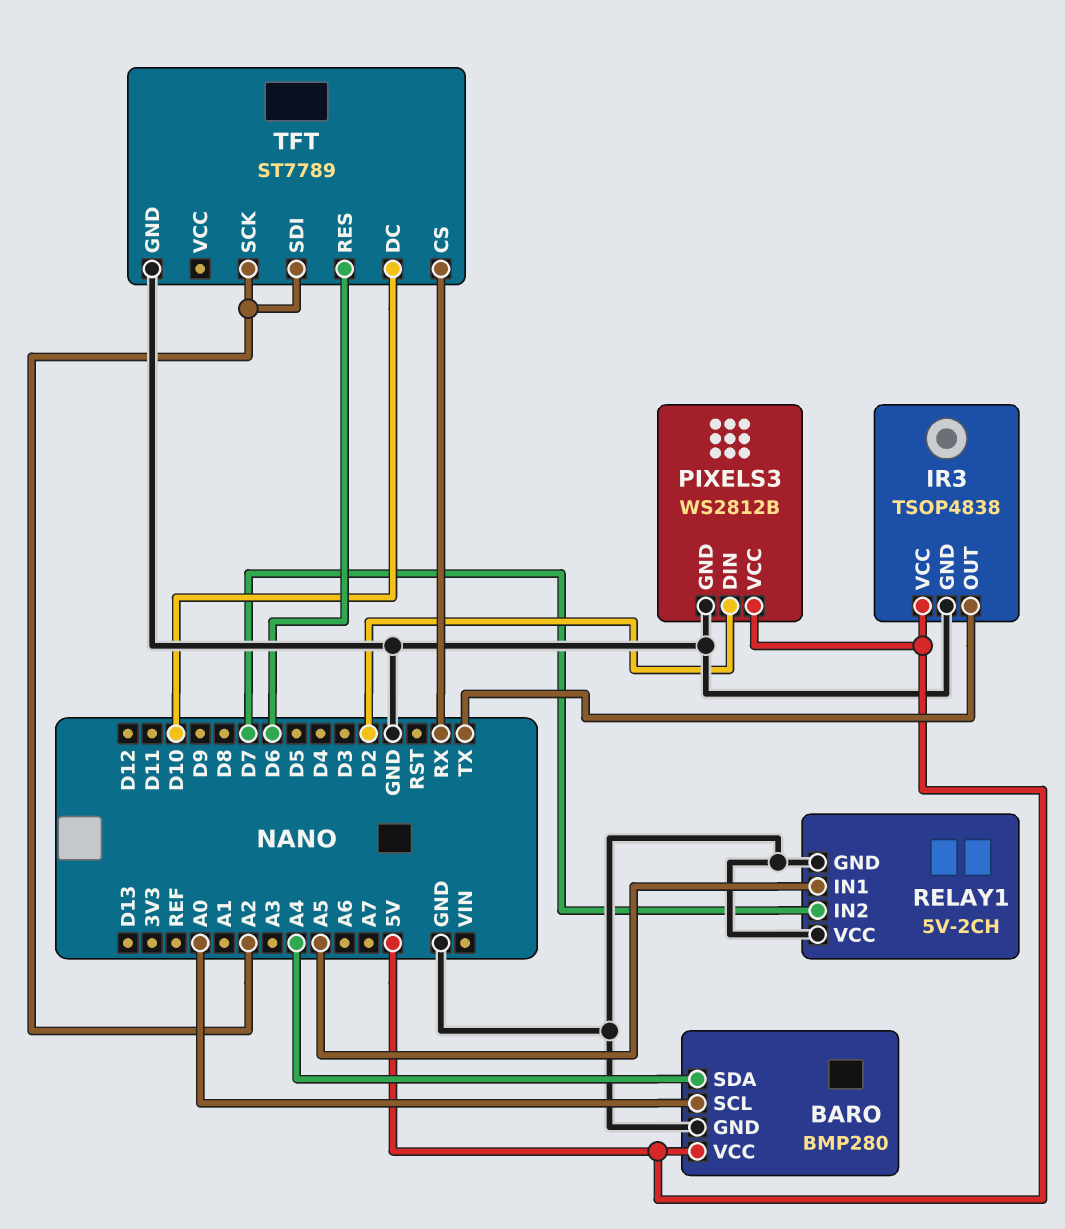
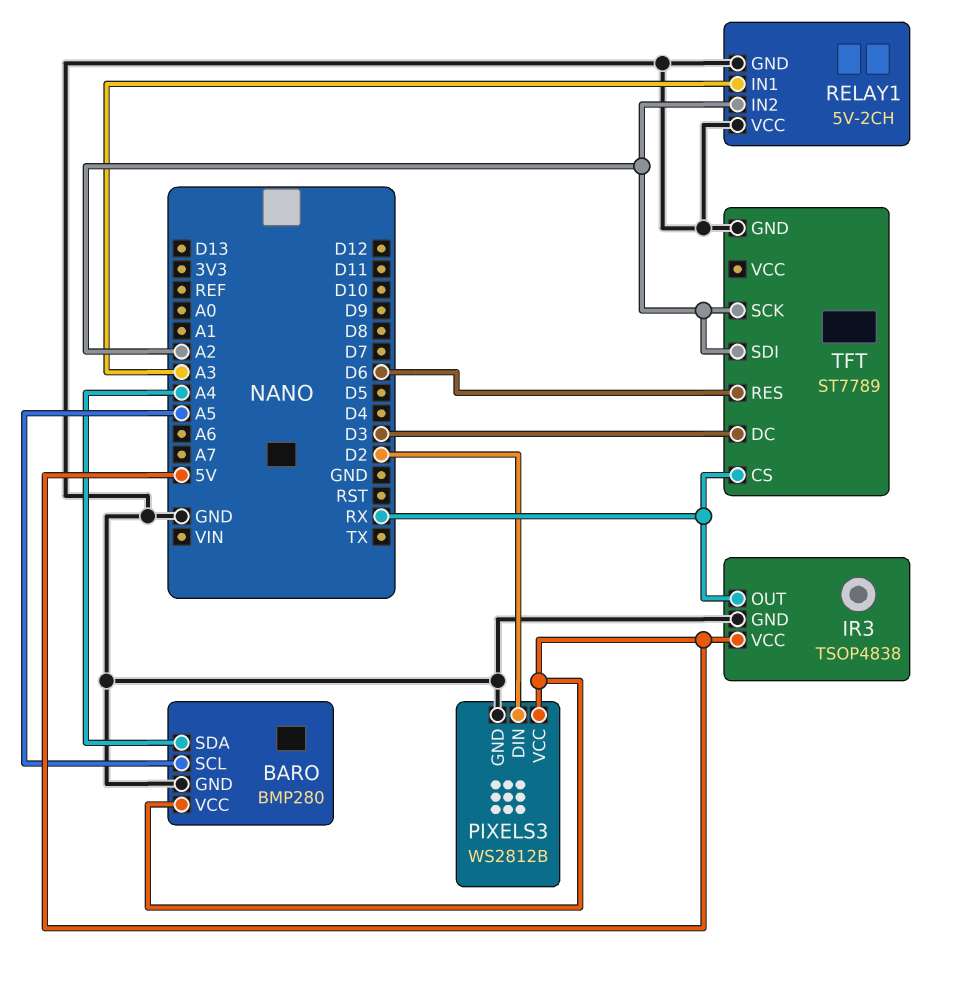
BARO pin SCL: A0 -> A5
IR3 pin OUT: TX -> RX
RELAY1 pin IN1: A5 -> A3
RELAY1 pin IN2: D7 -> A2
TFT pin DC: D10 -> D3

